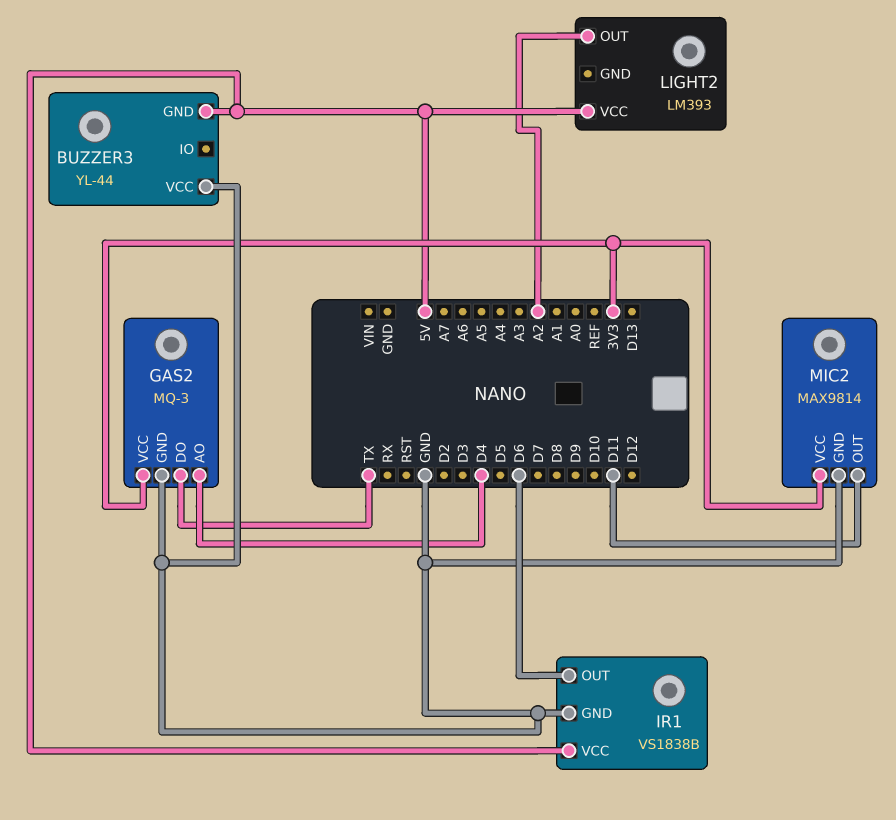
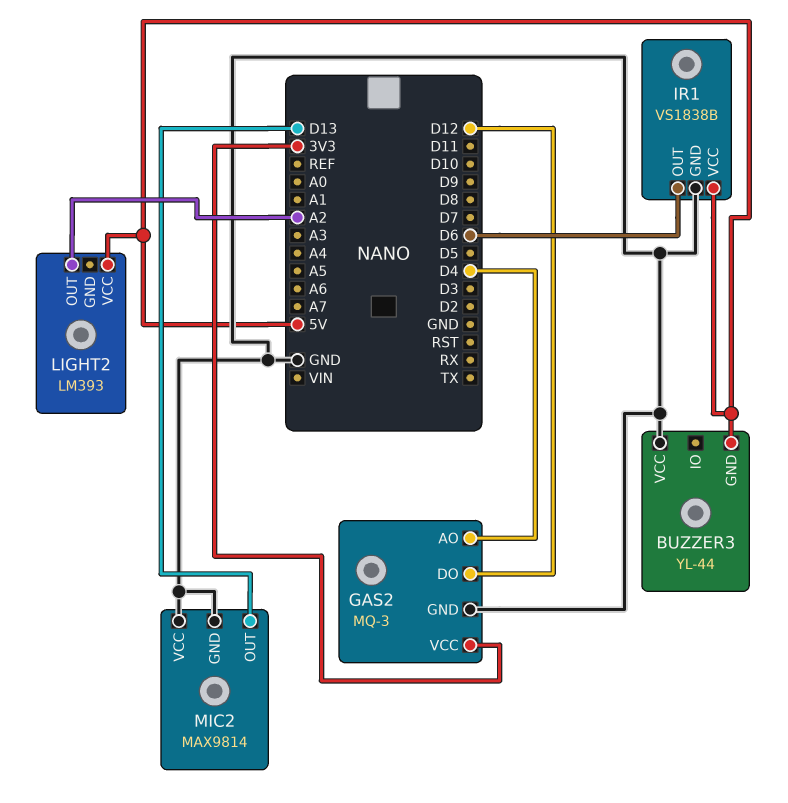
GAS2 pin DO: TX -> D12
MIC2 pin OUT: D11 -> D13
MIC2 pin VCC: 3V3 -> GND

